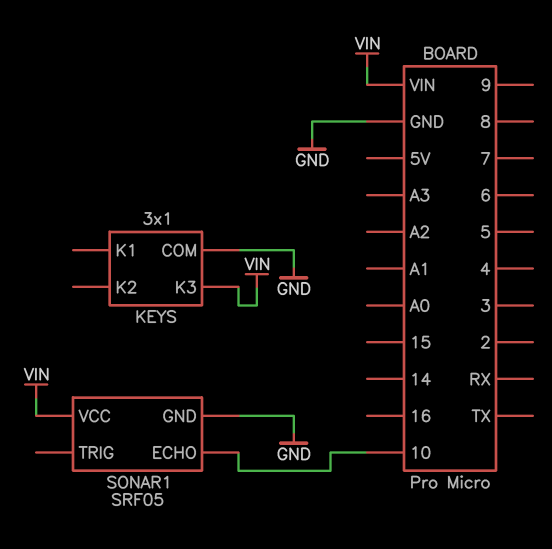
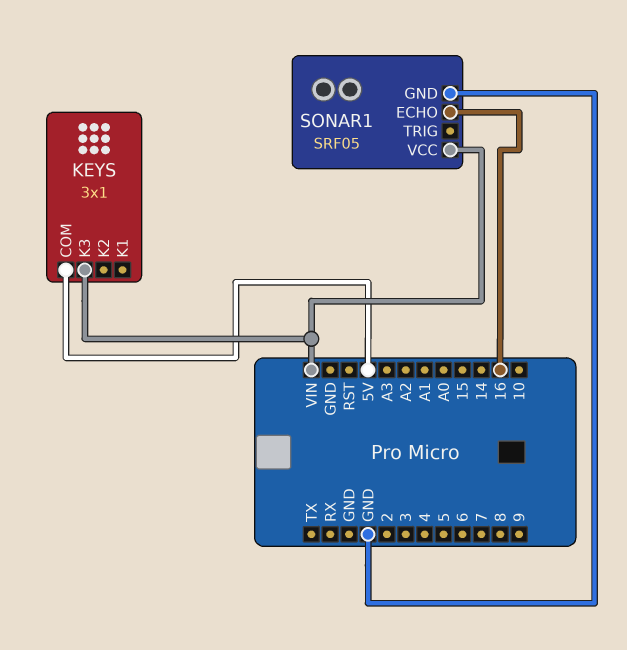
KEYS pin COM: GND -> 5V
SONAR1 pin ECHO: 10 -> 16

